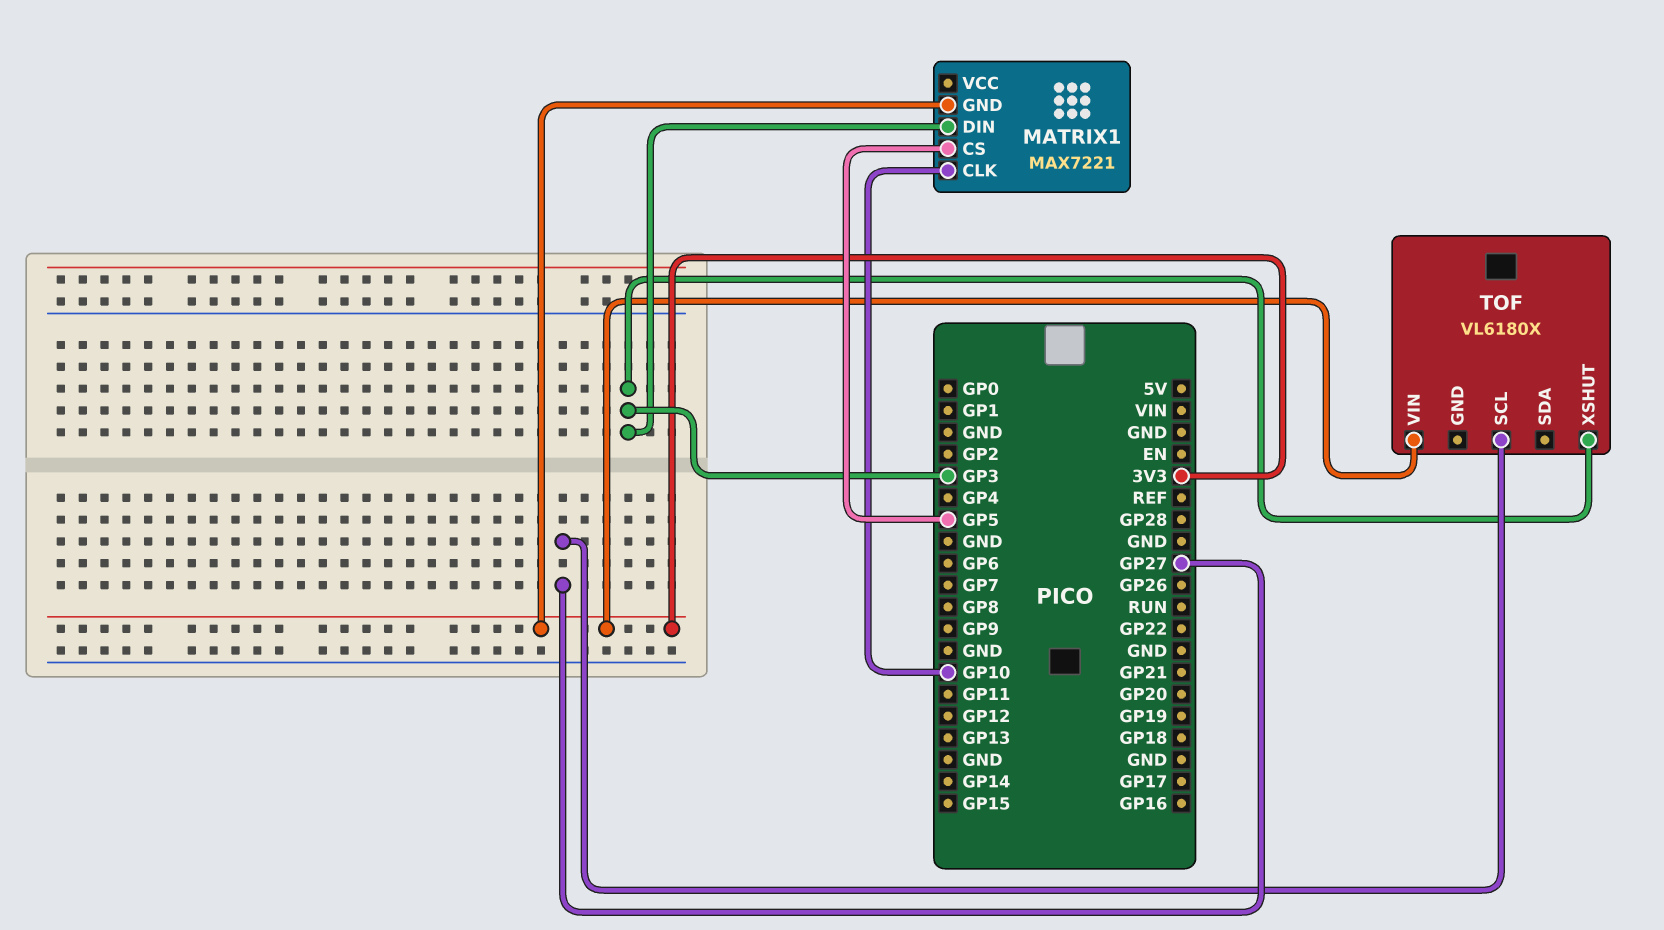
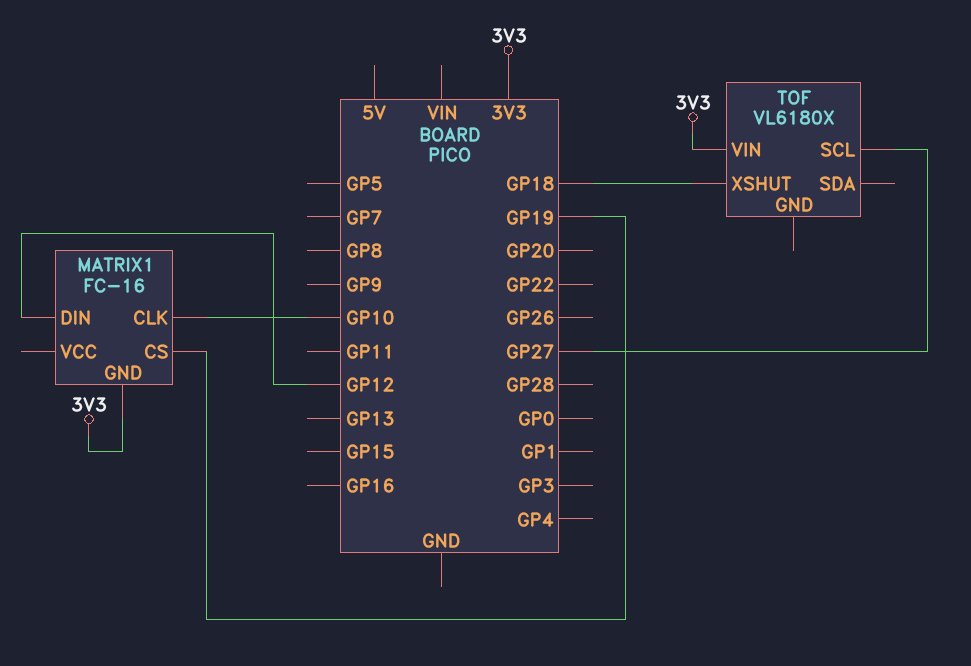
MATRIX1: MAX7221 -> FC-16
MATRIX1 pin CS: GP5 -> GP19
MATRIX1 pin DIN: GP3 -> GP12
TOF pin XSHUT: GP3 -> GP18

